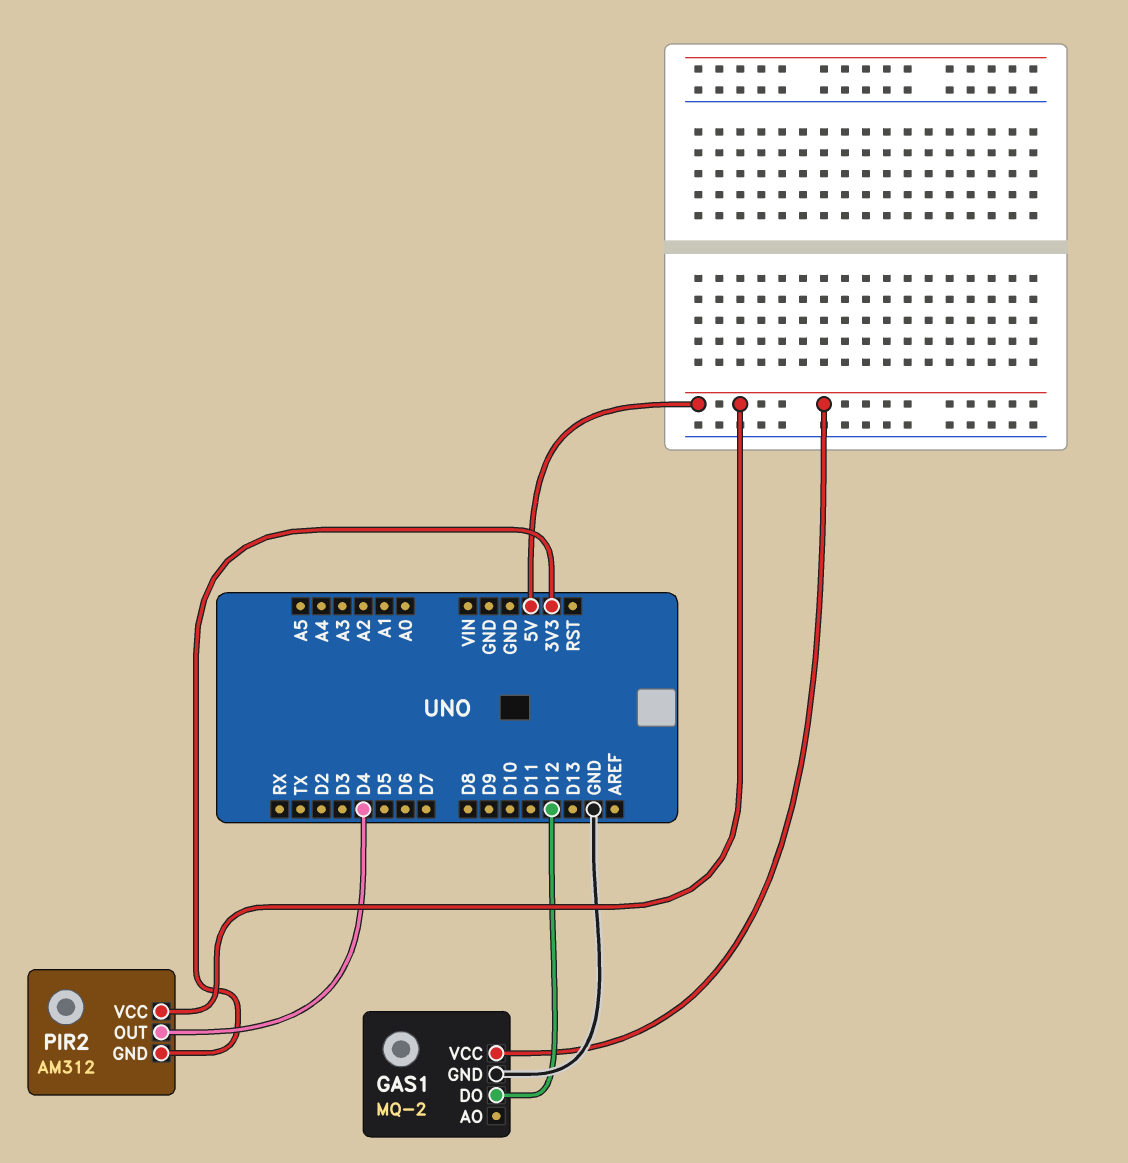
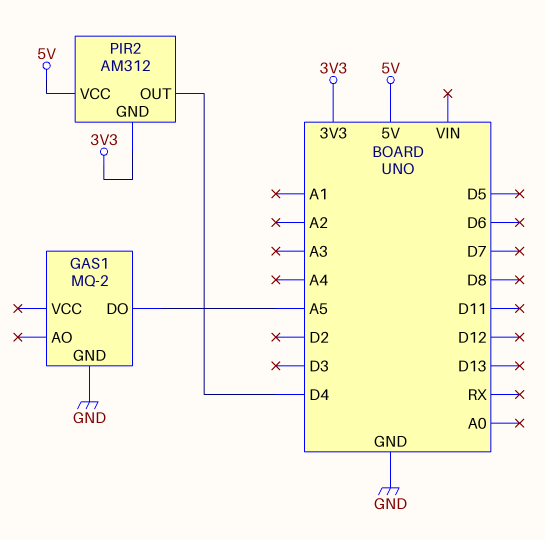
GAS1 pin DO: D12 -> A5
GAS1 pin VCC: 5V -> none

